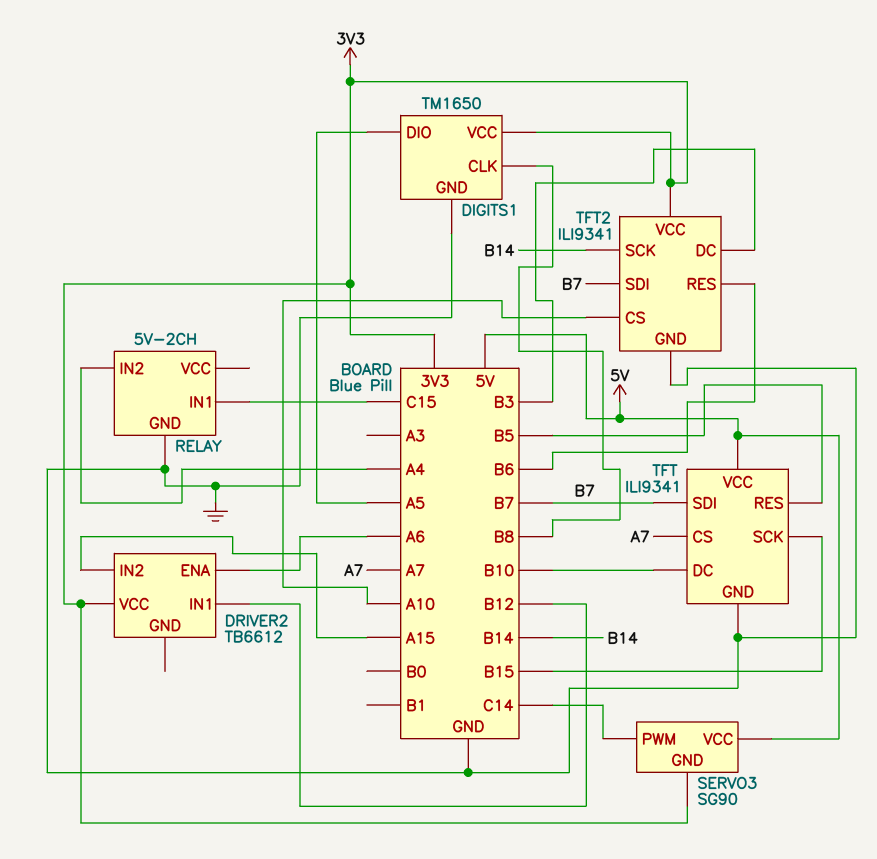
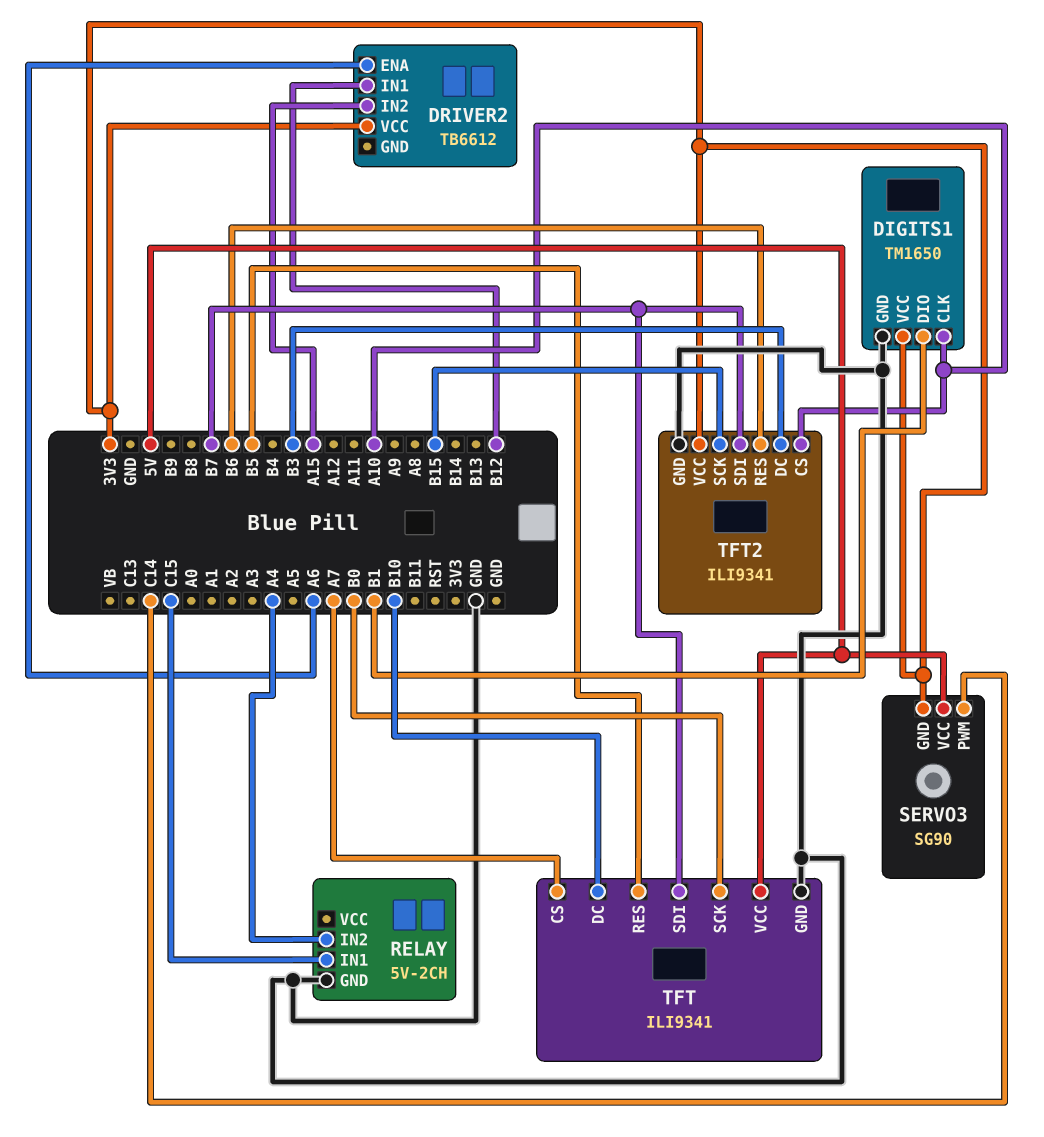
DIGITS1 pin CLK: B8 -> A10
DIGITS1 pin DIO: A5 -> B1
TFT pin SCK: B15 -> B0
TFT2 pin SCK: B14 -> B15

